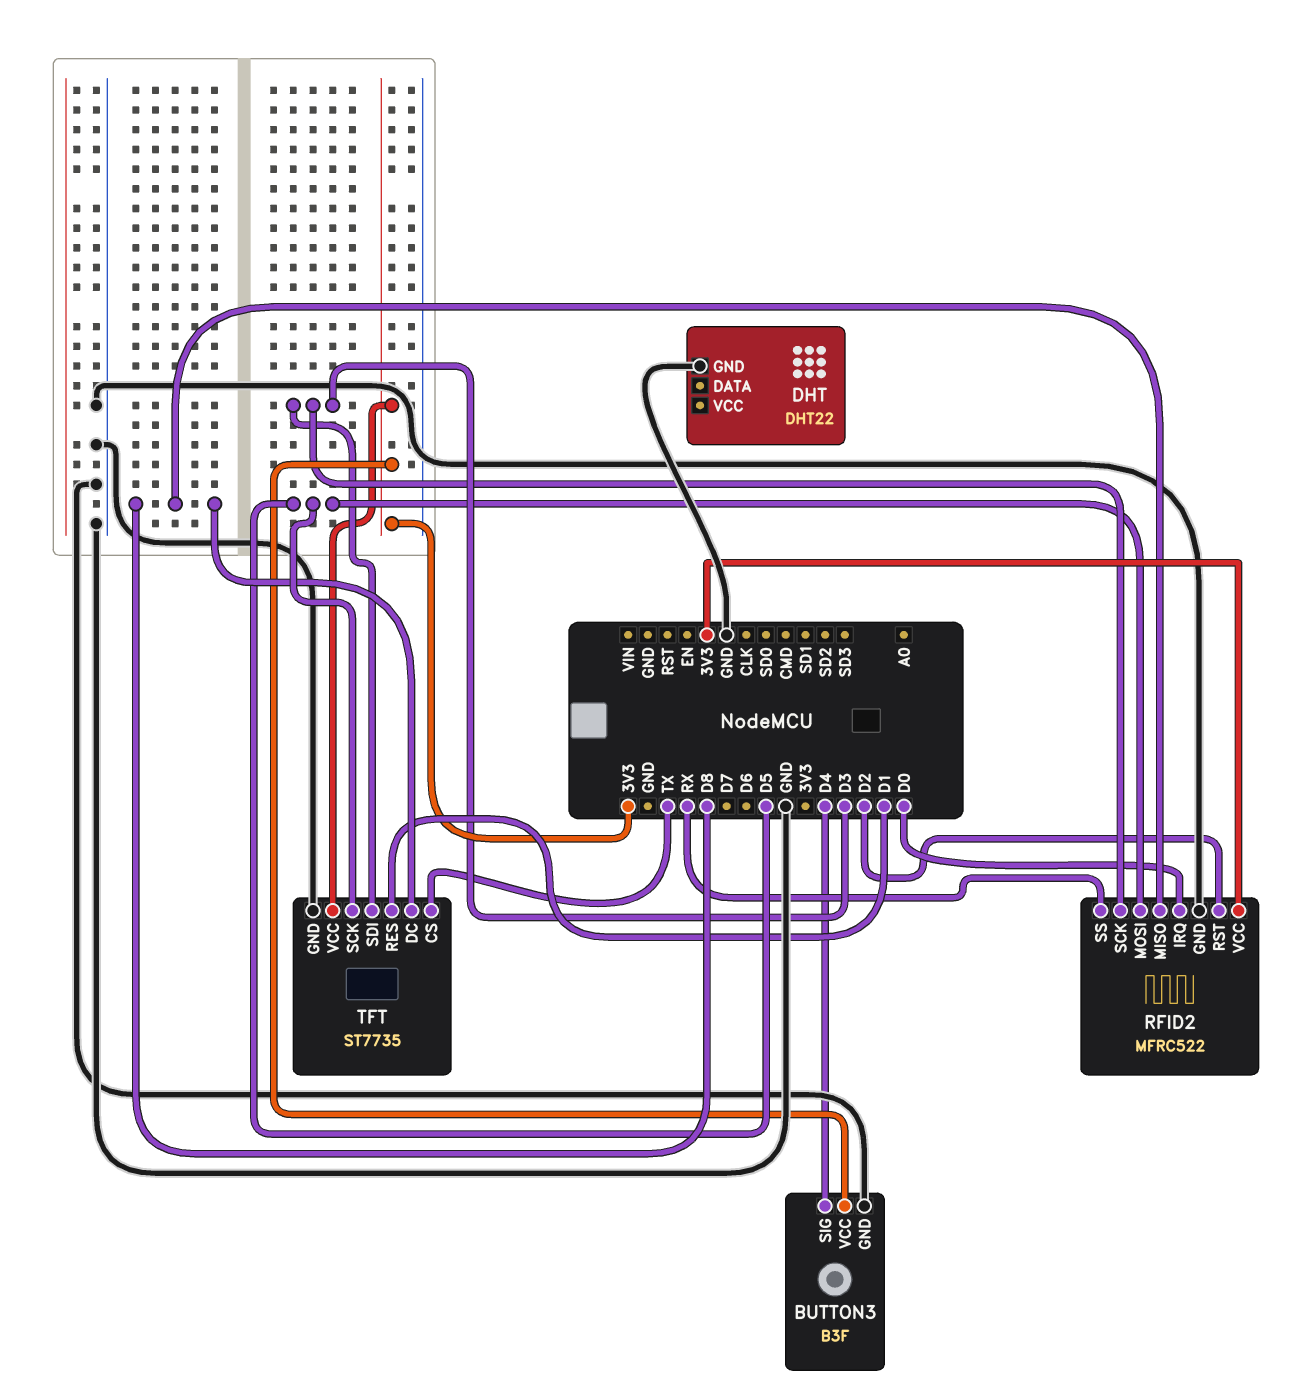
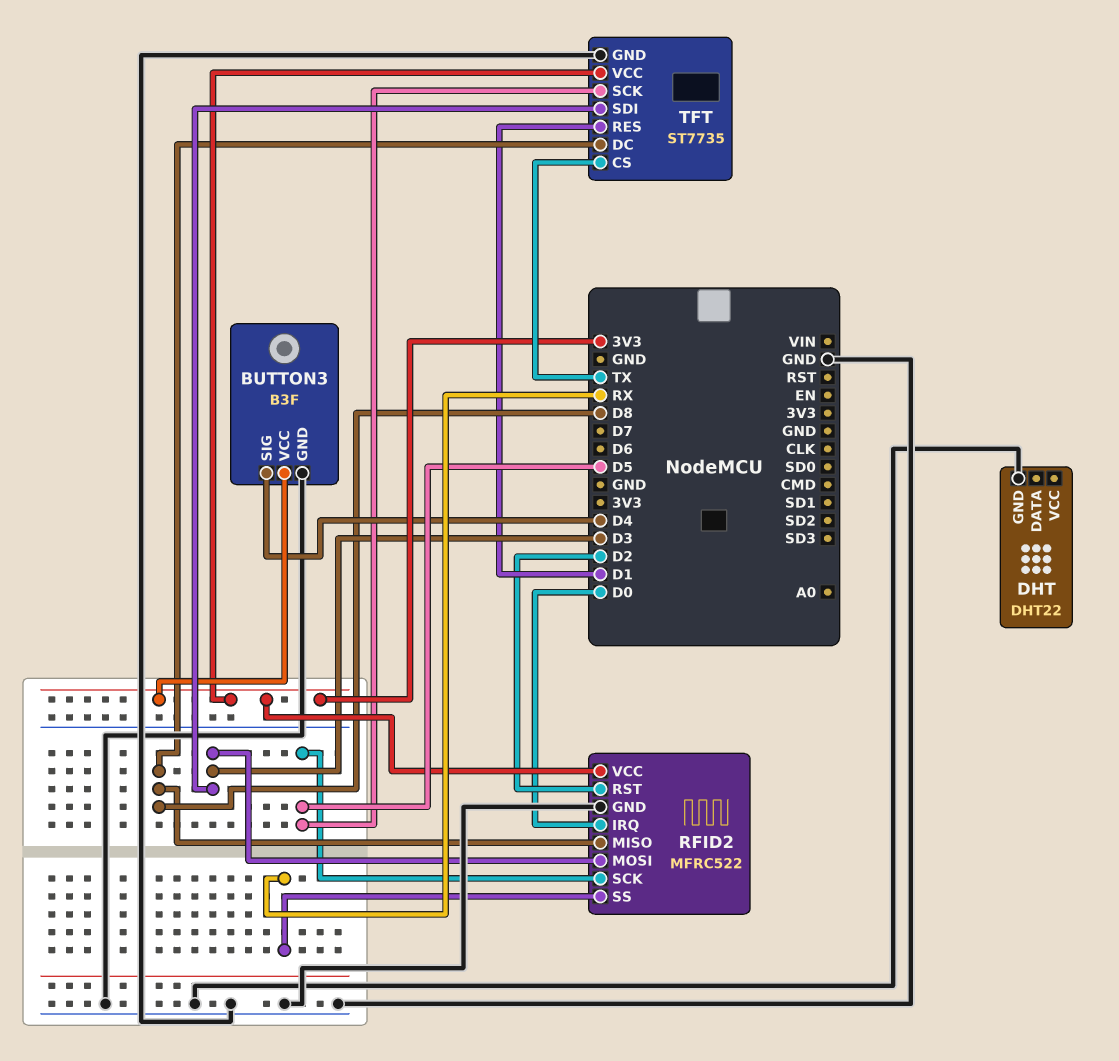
RFID2 pin MOSI: D5 -> D3
RFID2 pin SCK: D3 -> D5

